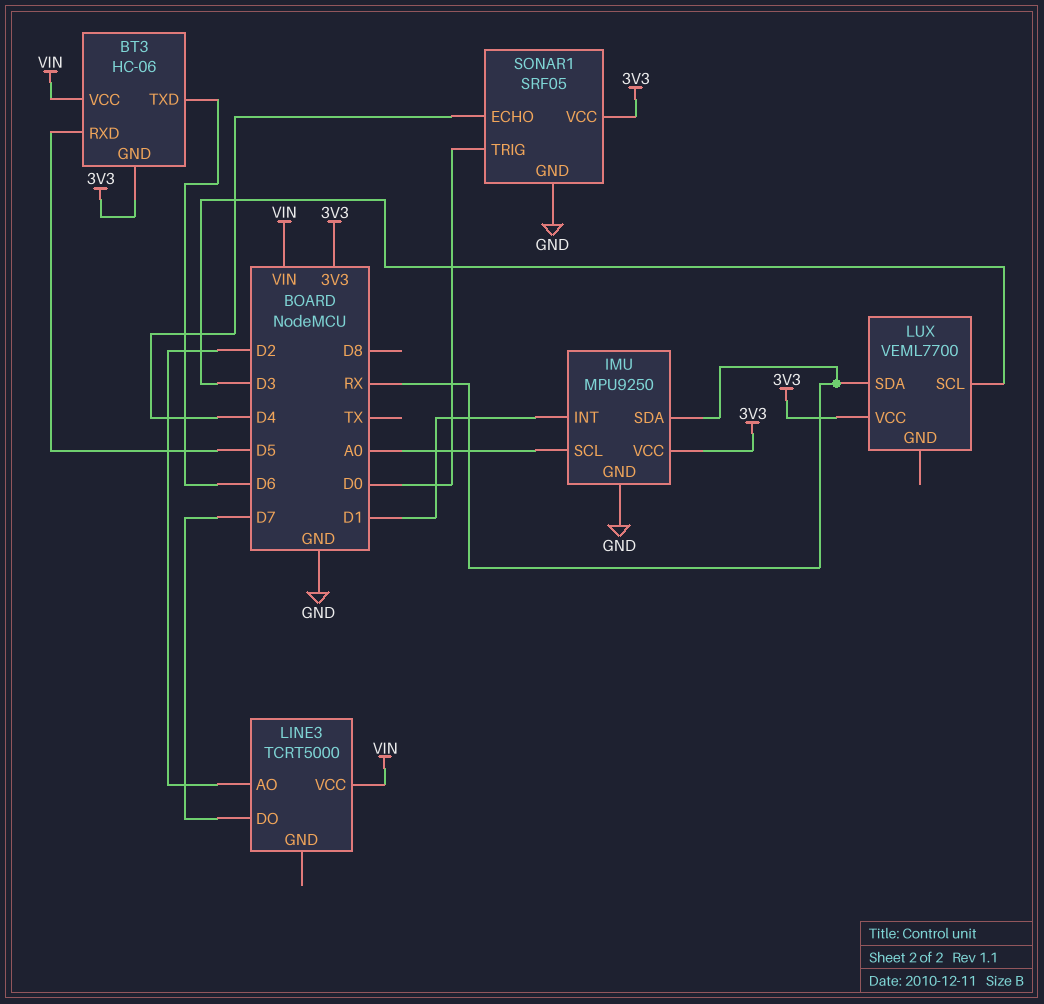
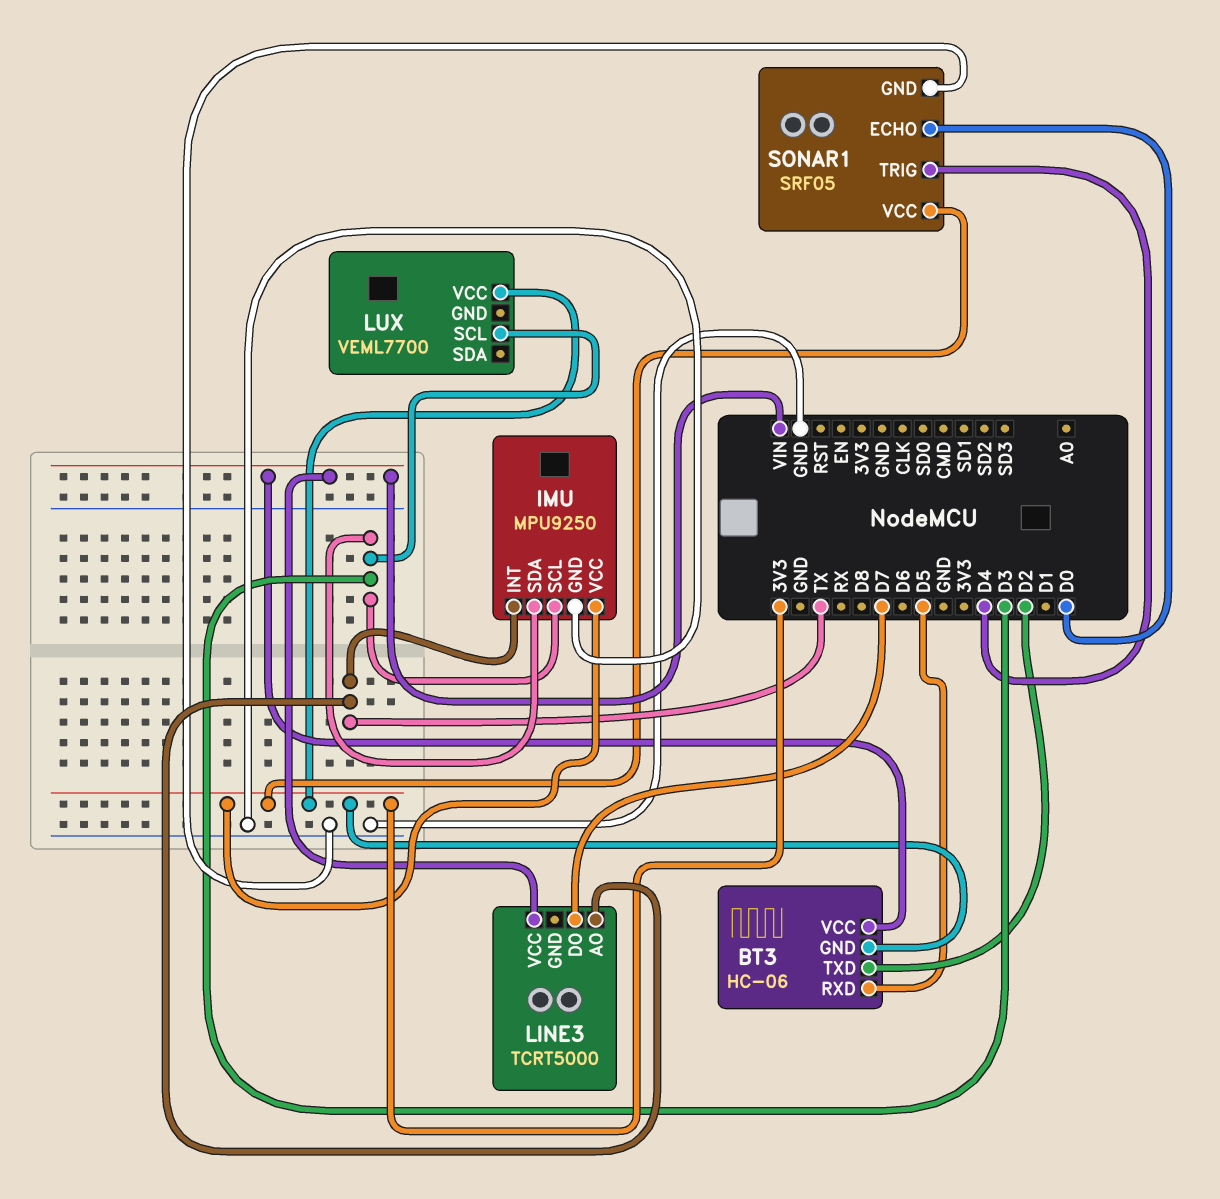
BT3 pin TXD: D6 -> D2
IMU pin INT: D1 -> TX
IMU pin SCL: A0 -> D3
IMU pin SDA: RX -> D3
LINE3 pin AO: D2 -> TX
LUX pin SDA: RX -> none
SONAR1 pin ECHO: D4 -> D0
SONAR1 pin TRIG: D0 -> D4

